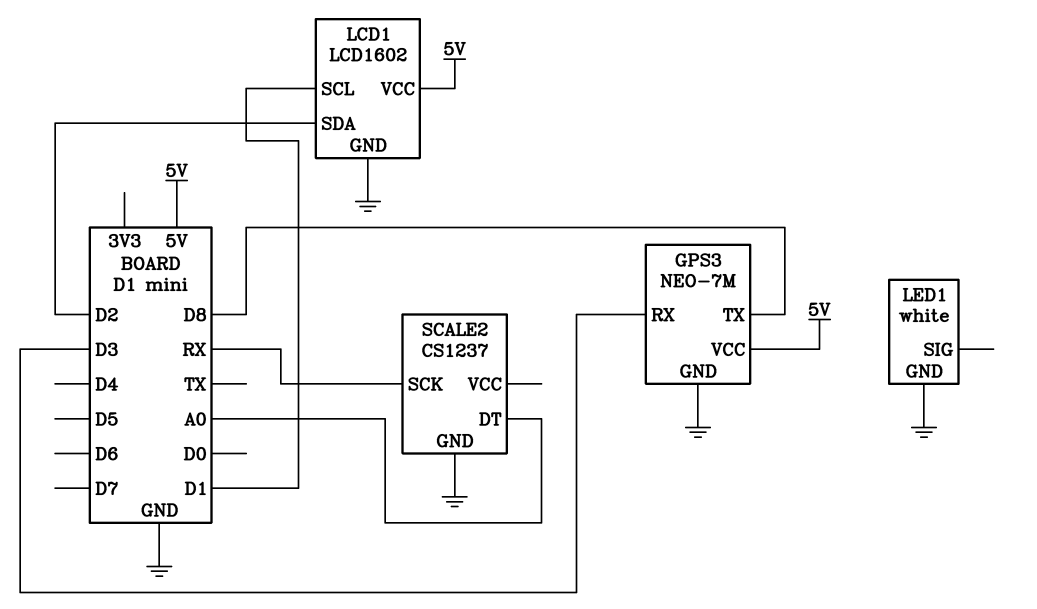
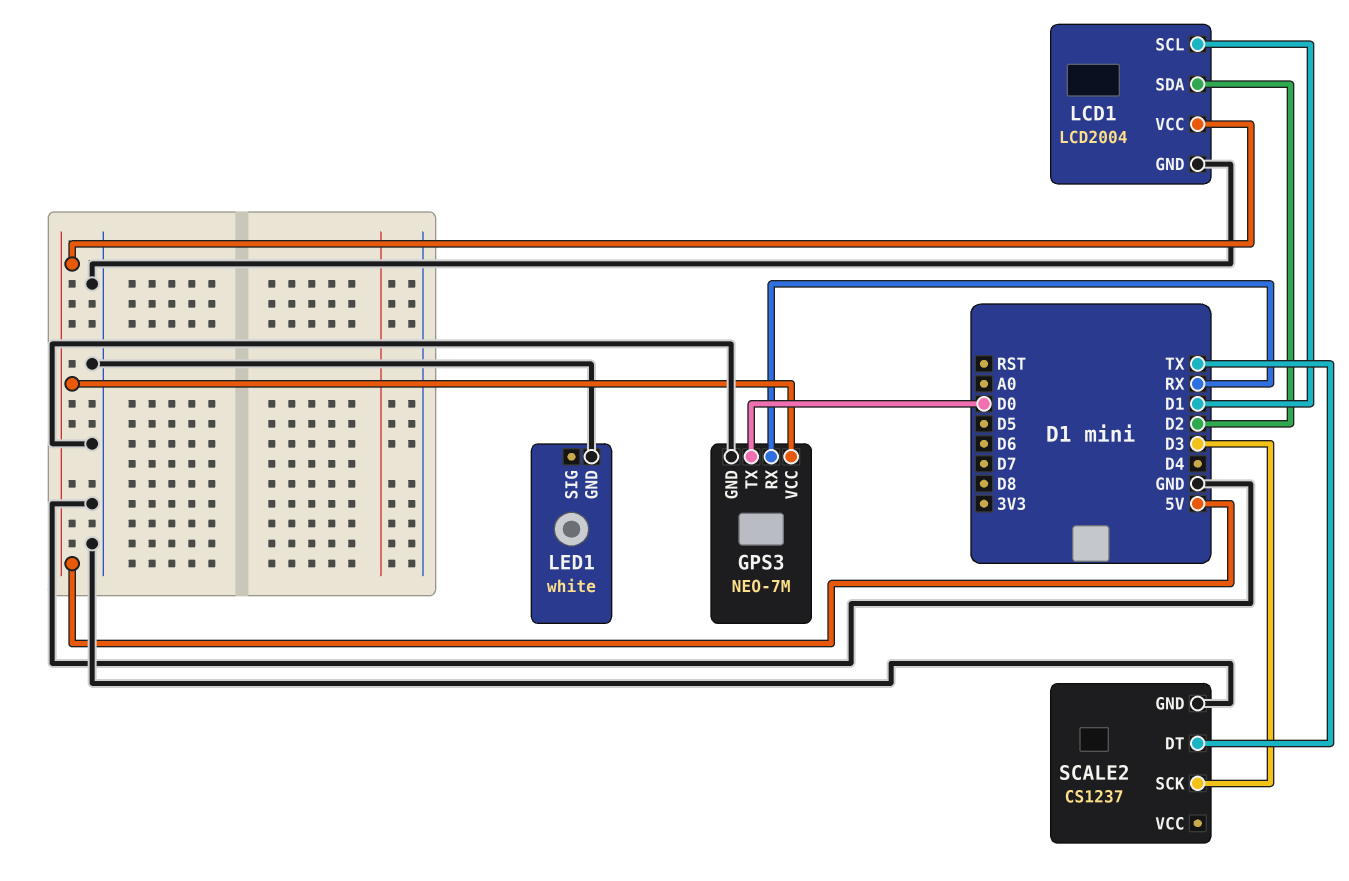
GPS3 pin RX: D3 -> RX
GPS3 pin TX: D8 -> D0
LCD1: LCD1602 -> LCD2004
SCALE2 pin DT: A0 -> TX
SCALE2 pin SCK: RX -> D3

